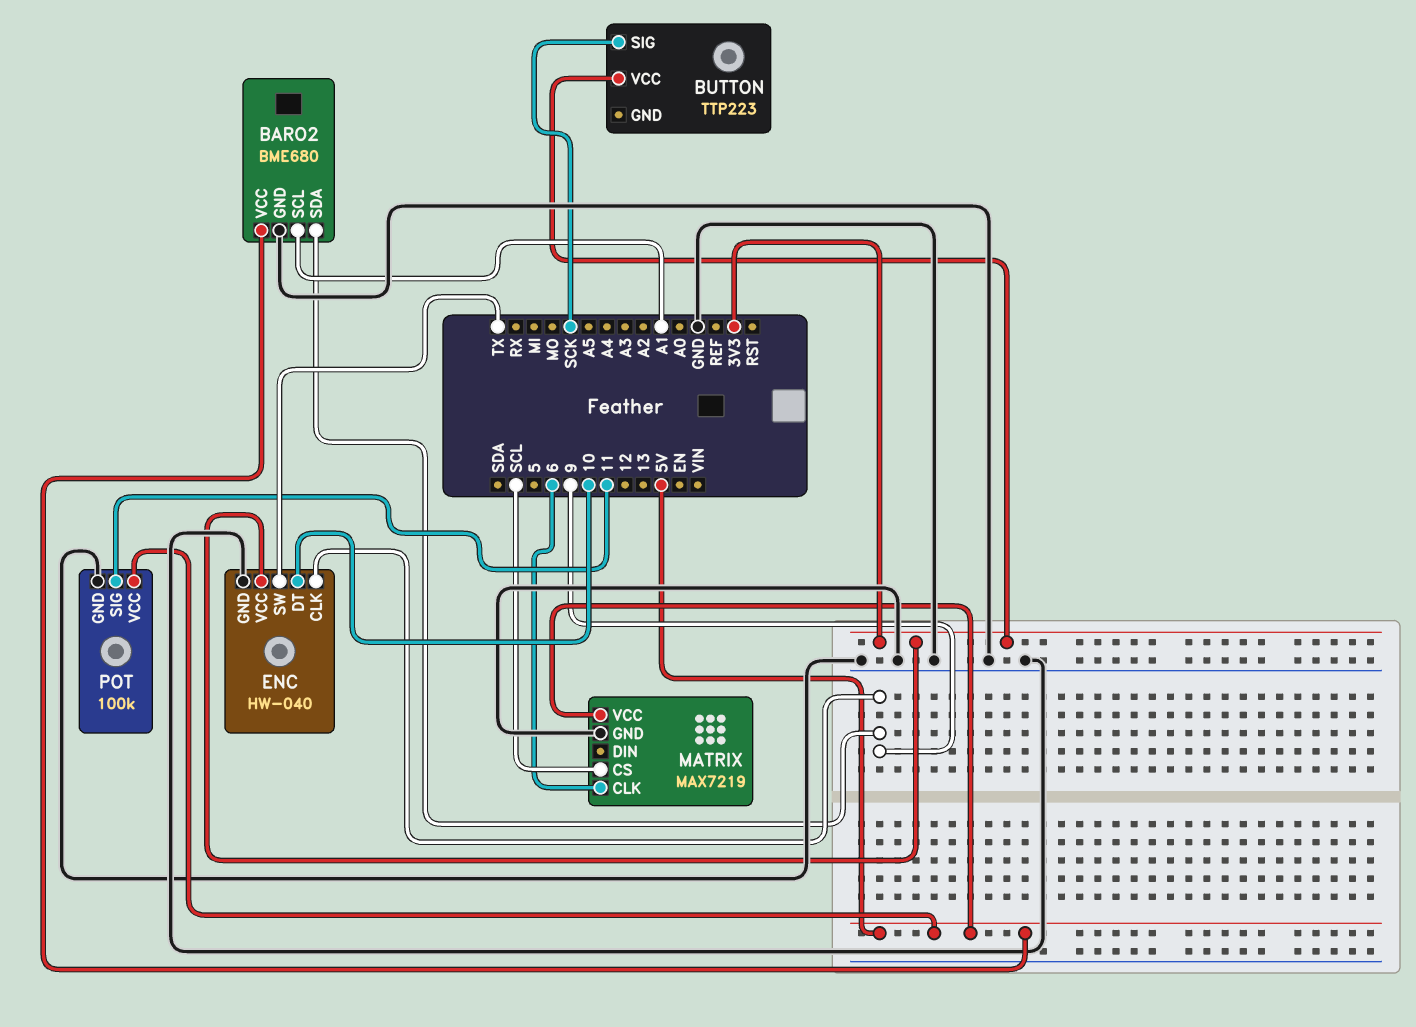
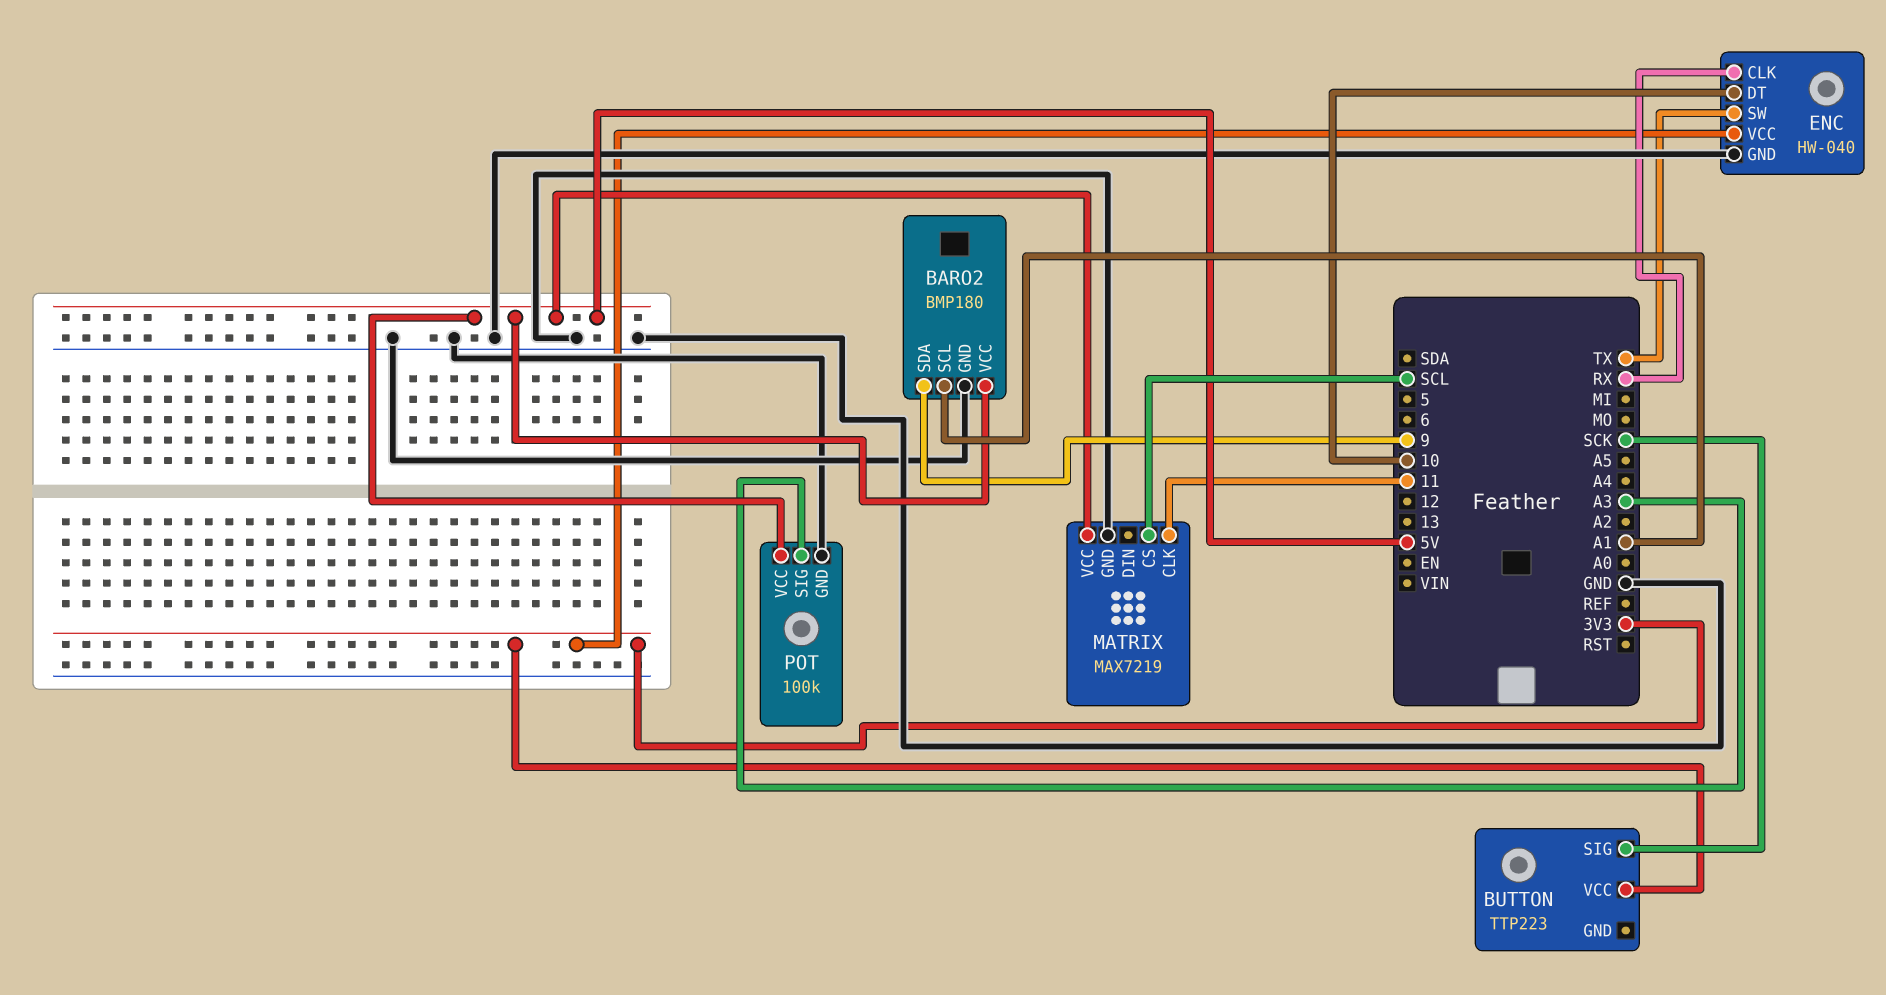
BARO2: BME680 -> BMP180
ENC pin CLK: 9 -> RX
MATRIX pin CLK: 6 -> 11
POT pin SIG: 11 -> A3

